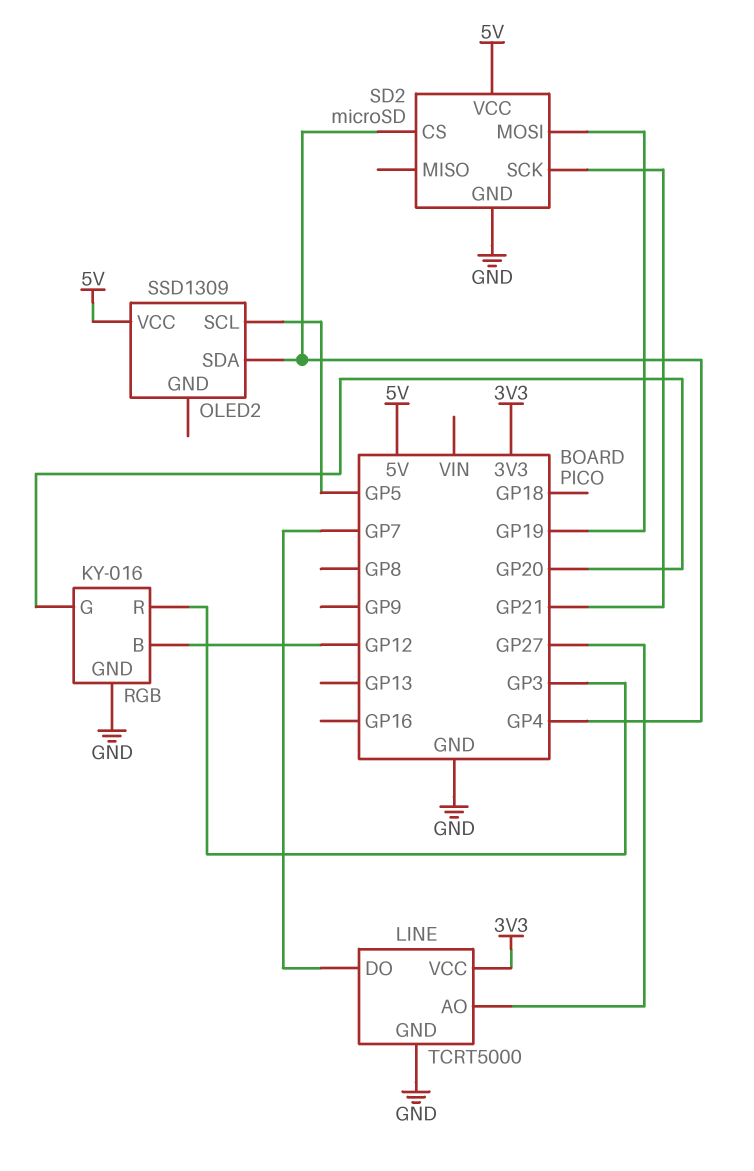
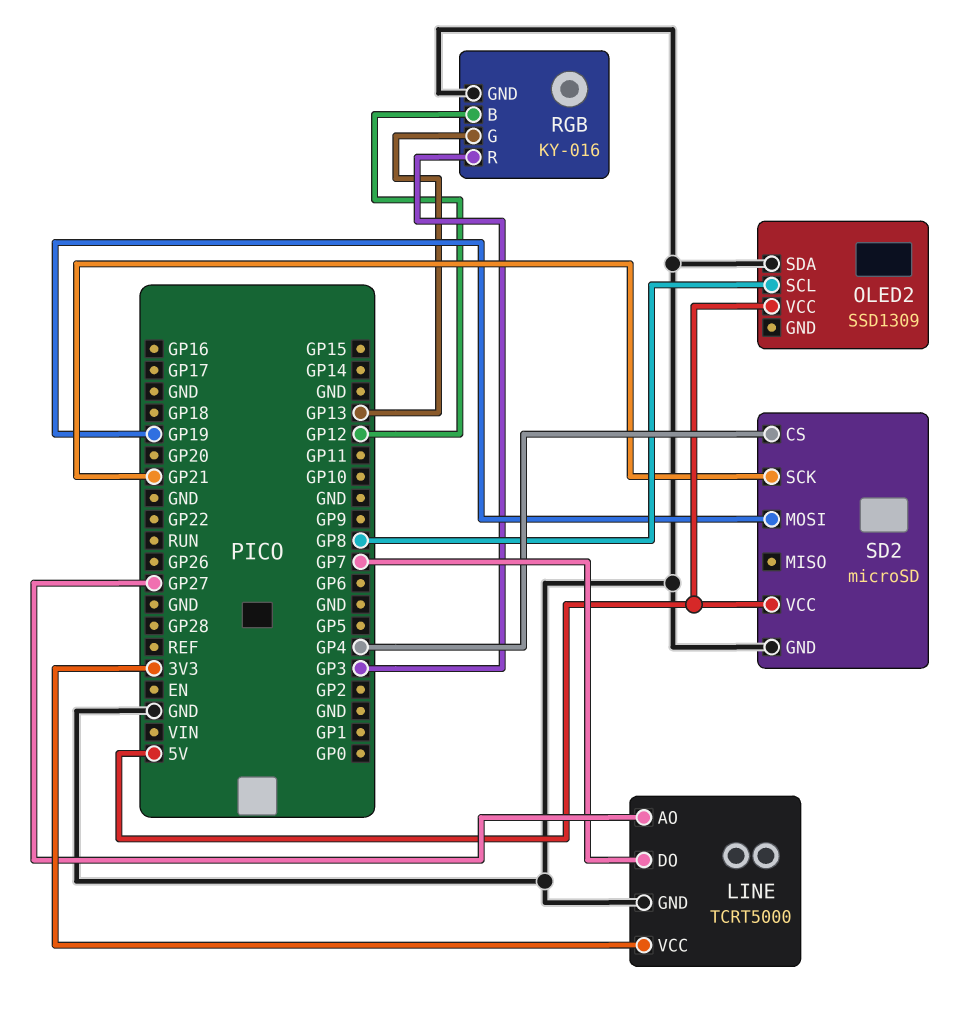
OLED2 pin SCL: GP5 -> GP8
OLED2 pin SDA: GP4 -> GND
RGB pin G: GP20 -> GP13

